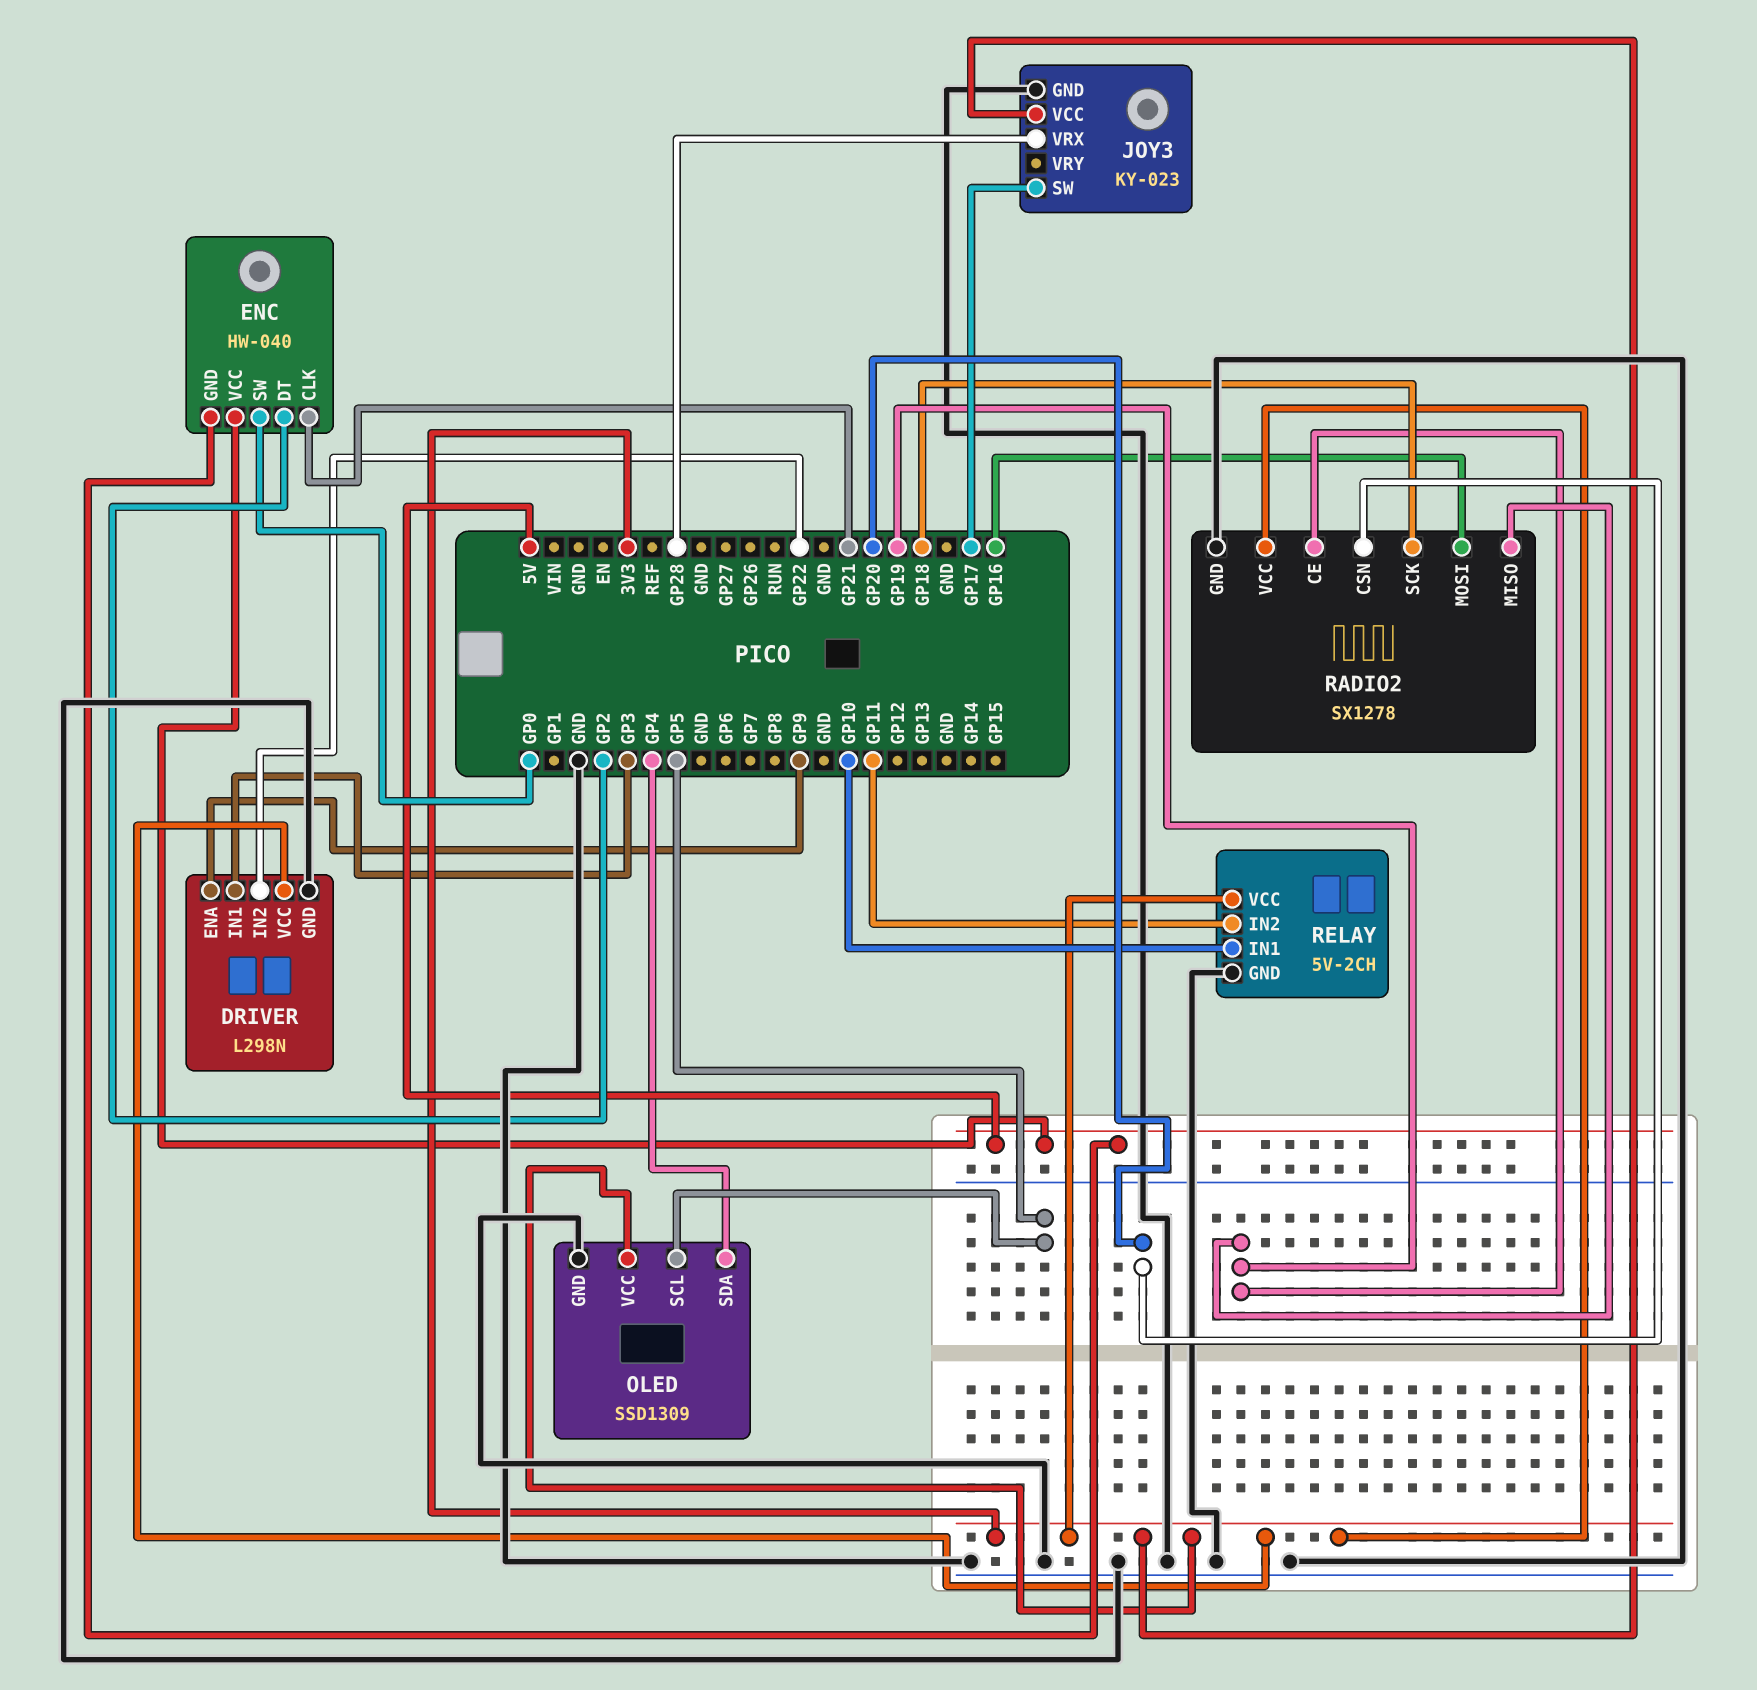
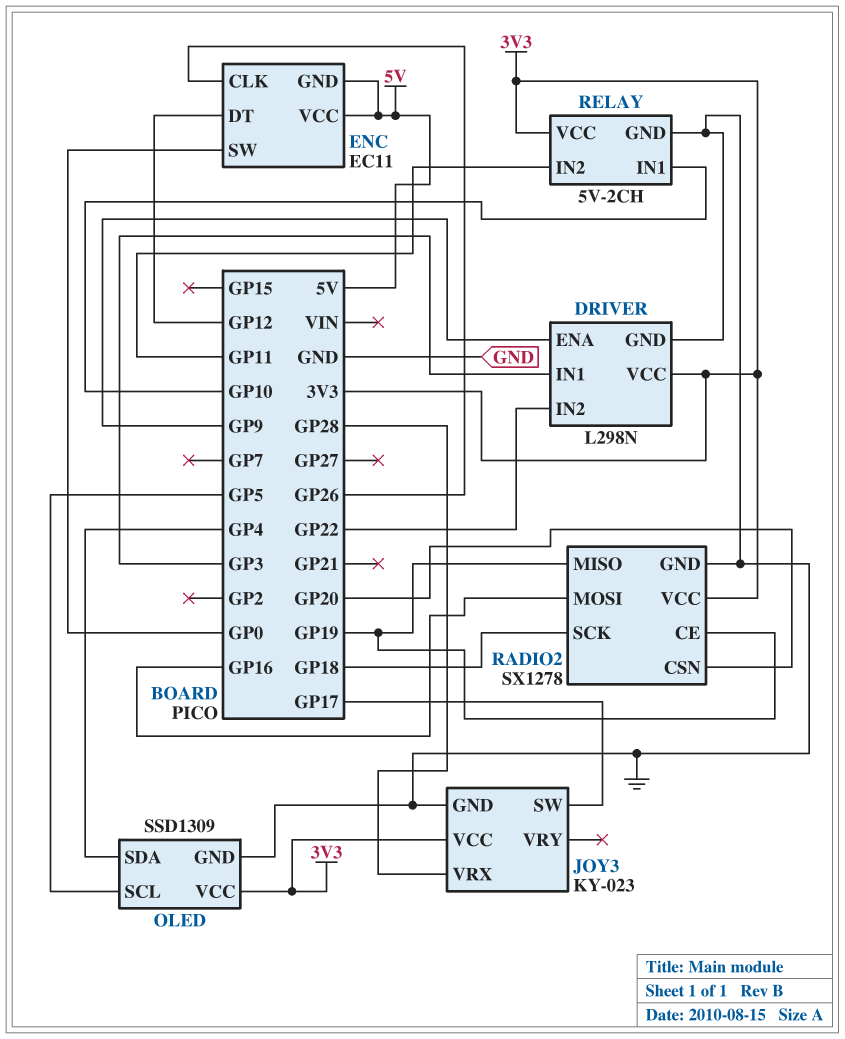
ENC: HW-040 -> EC11
ENC pin CLK: GP21 -> GP26
ENC pin DT: GP2 -> GP12

